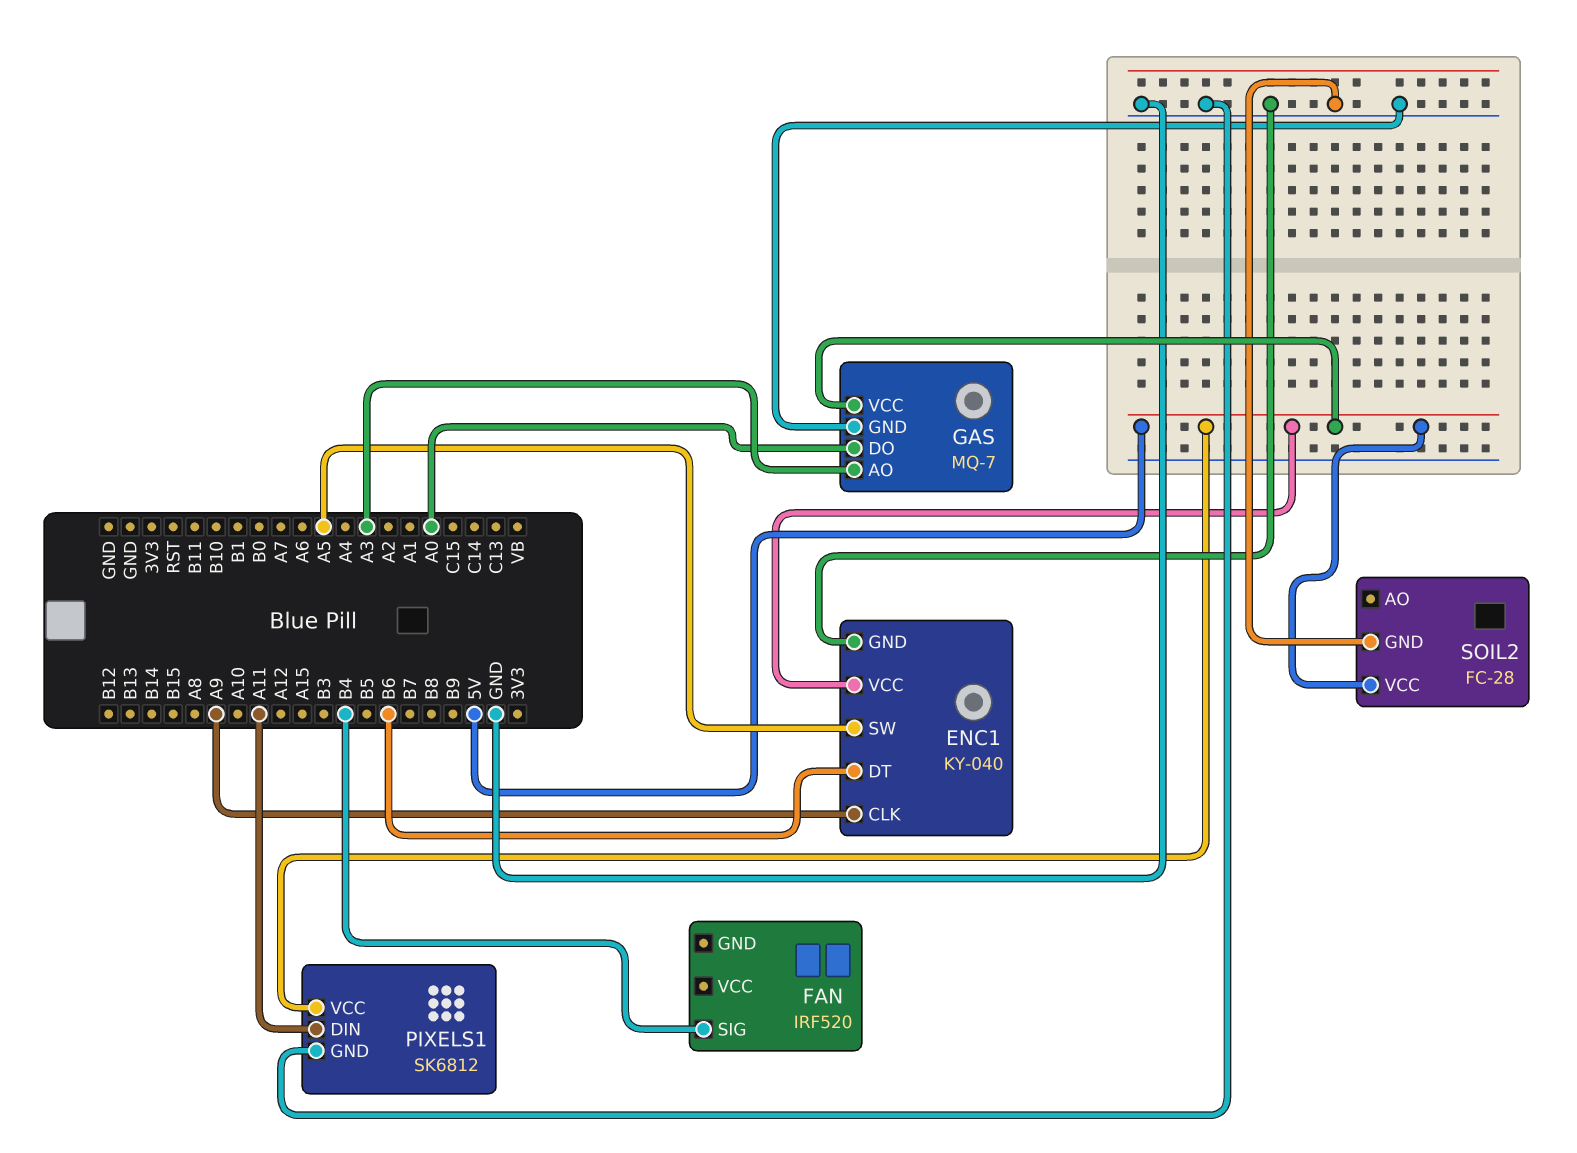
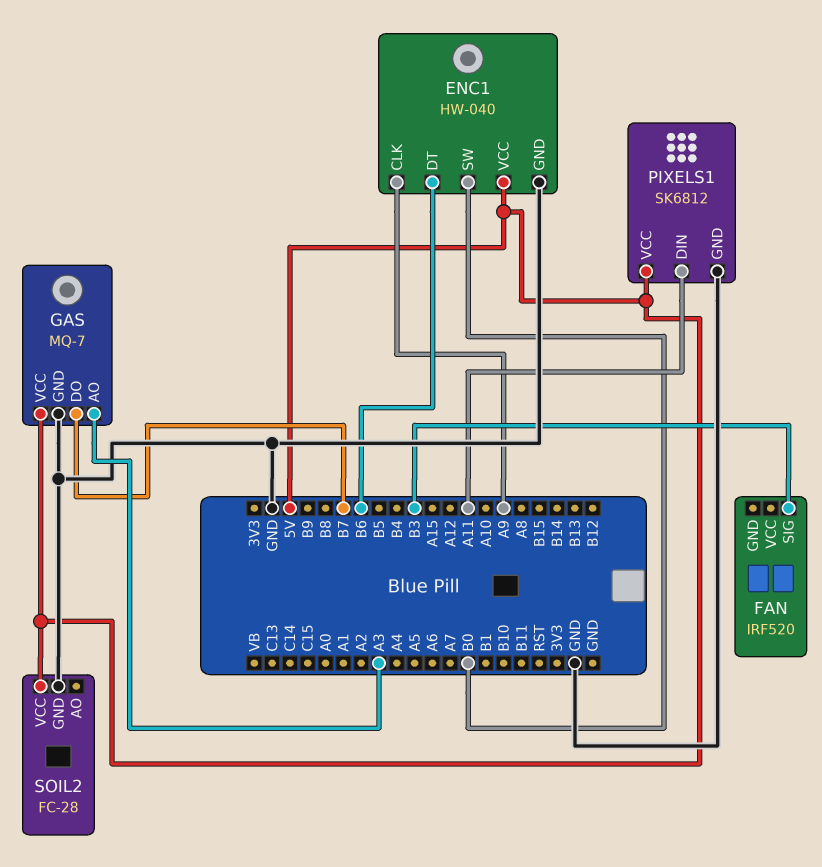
ENC1: KY-040 -> HW-040
ENC1 pin SW: A5 -> B0
FAN pin SIG: B4 -> B3
GAS pin DO: A0 -> B7

